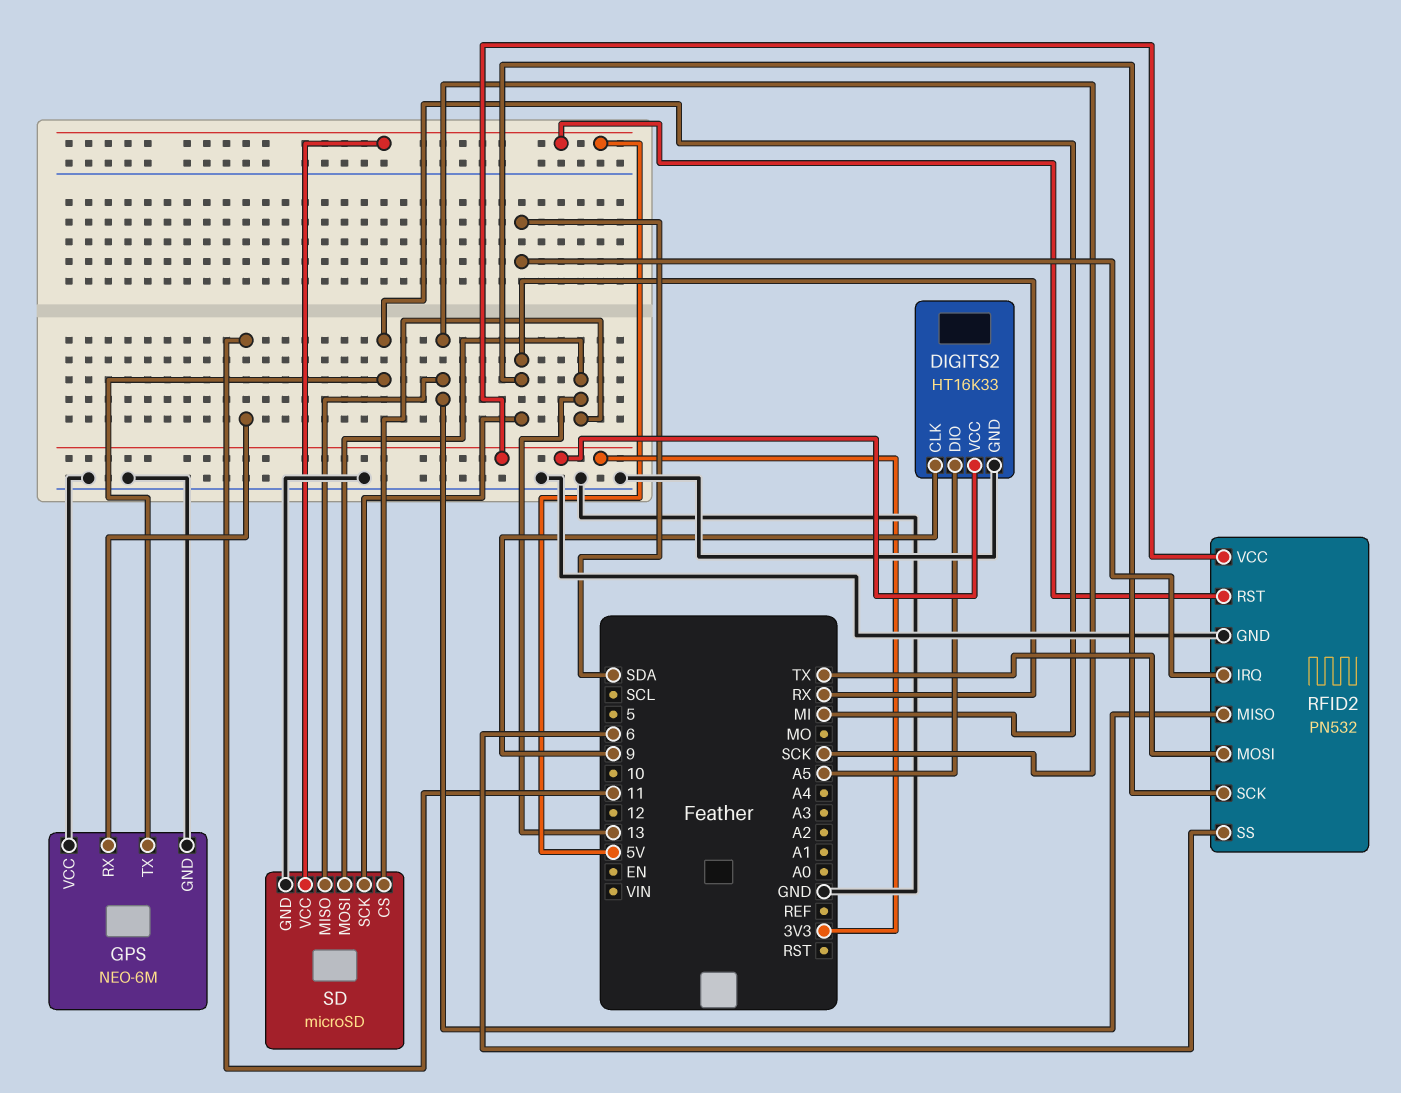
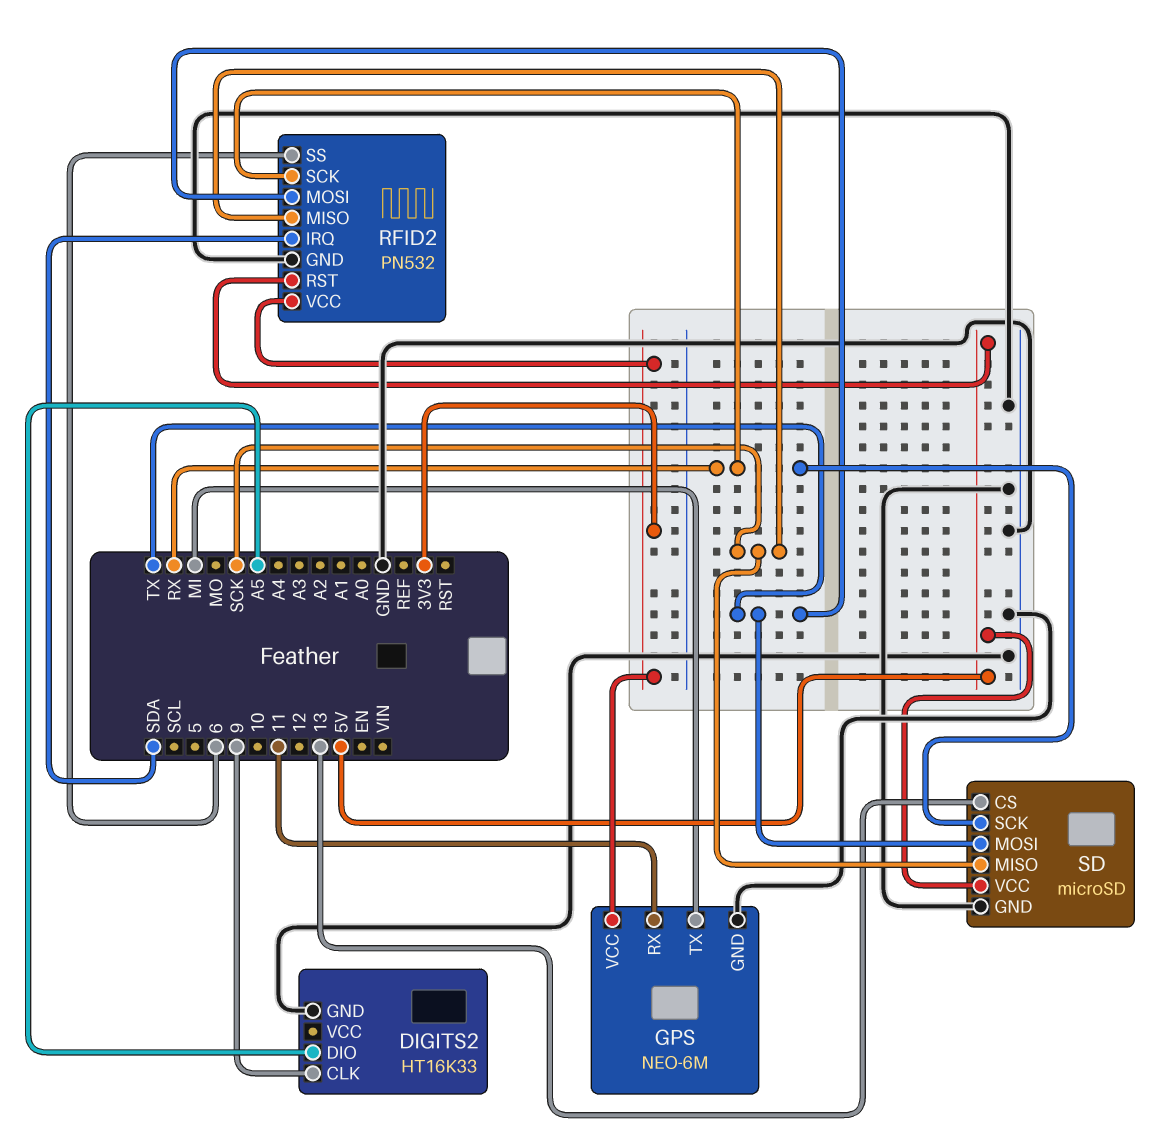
DIGITS2 pin VCC: 3V3 -> none
GPS pin VCC: GND -> 3V3
SD pin MOSI: 13 -> TX

